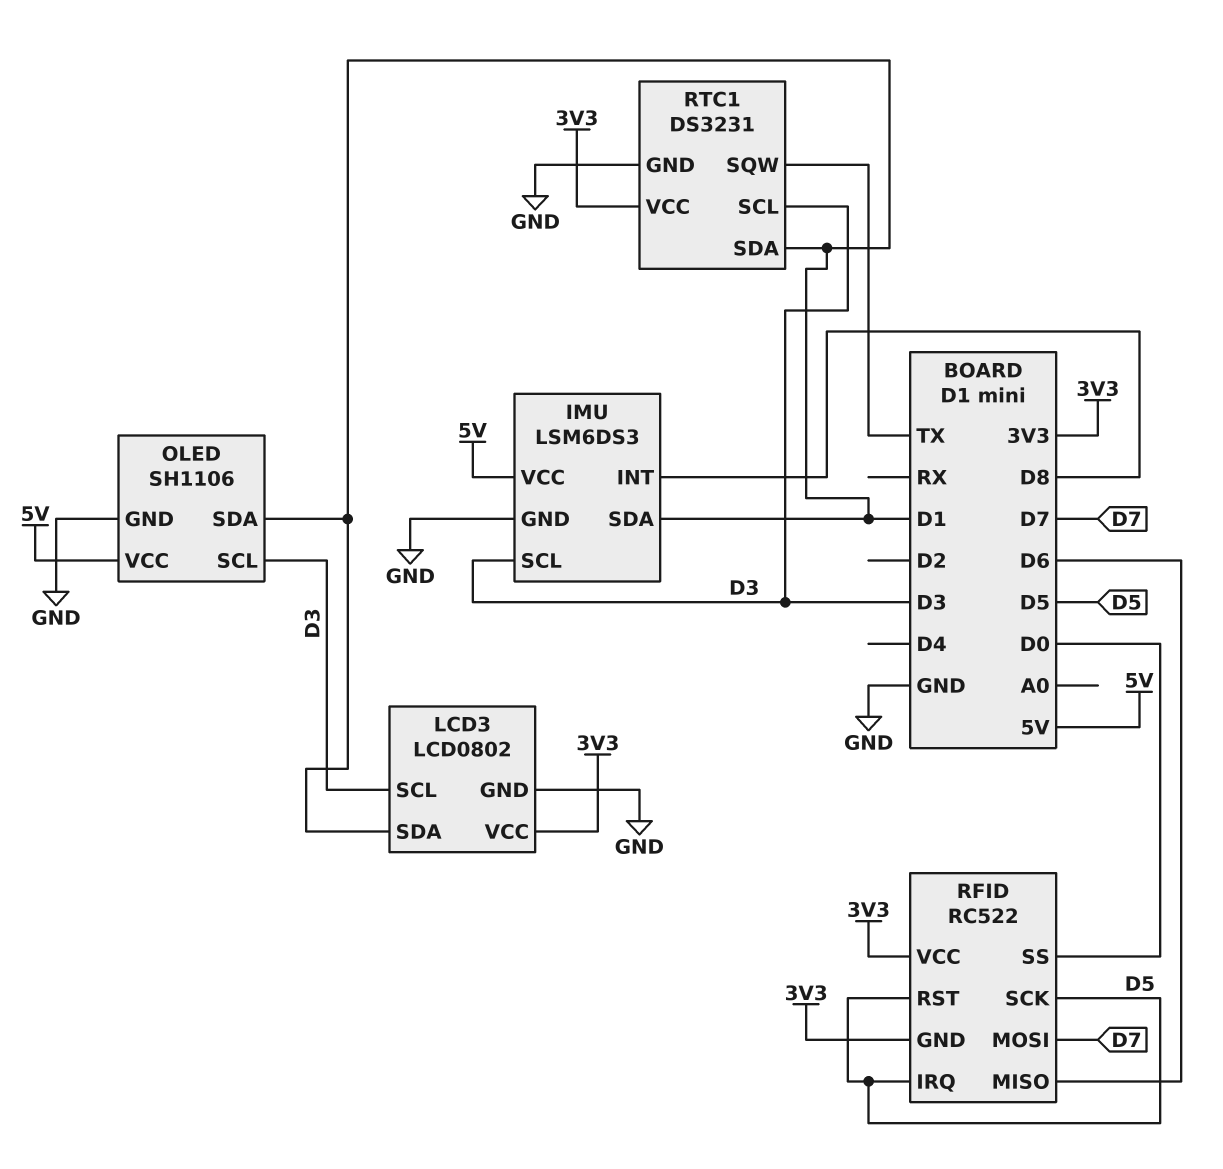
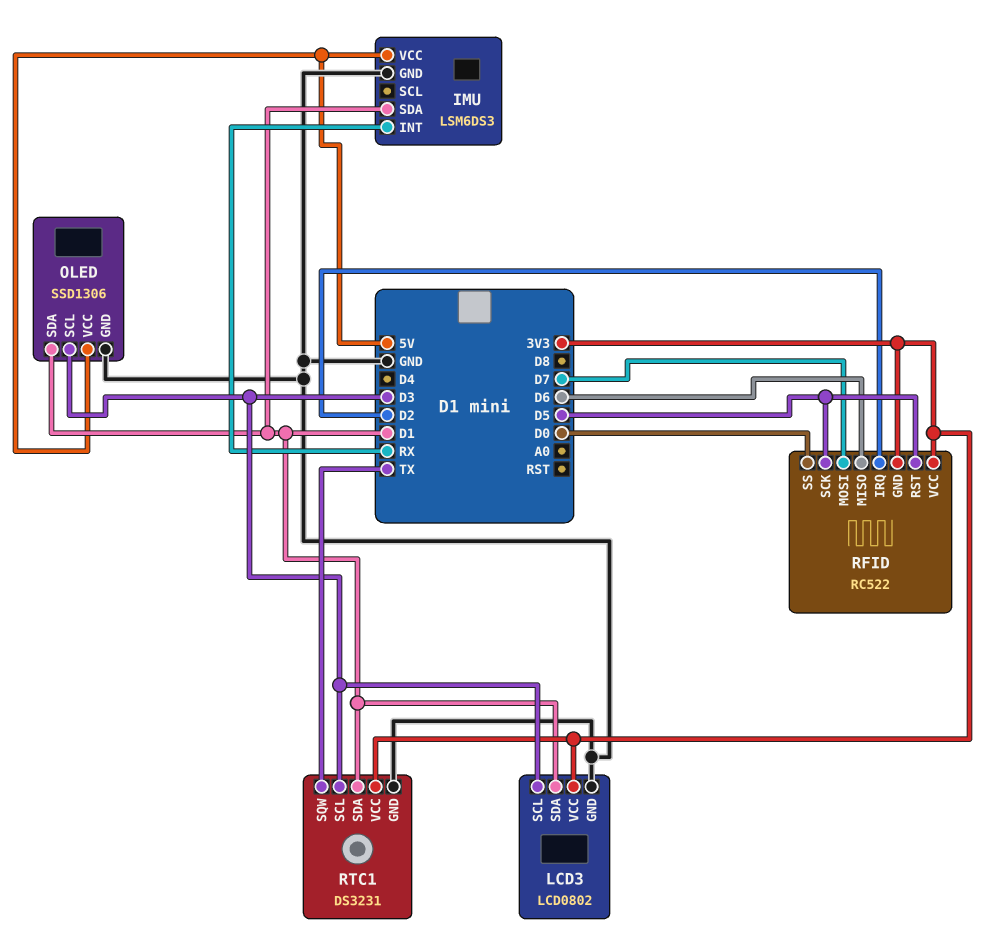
IMU pin INT: D8 -> RX
IMU pin SCL: D3 -> none
OLED: SH1106 -> SSD1306
RFID pin IRQ: D5 -> D2

